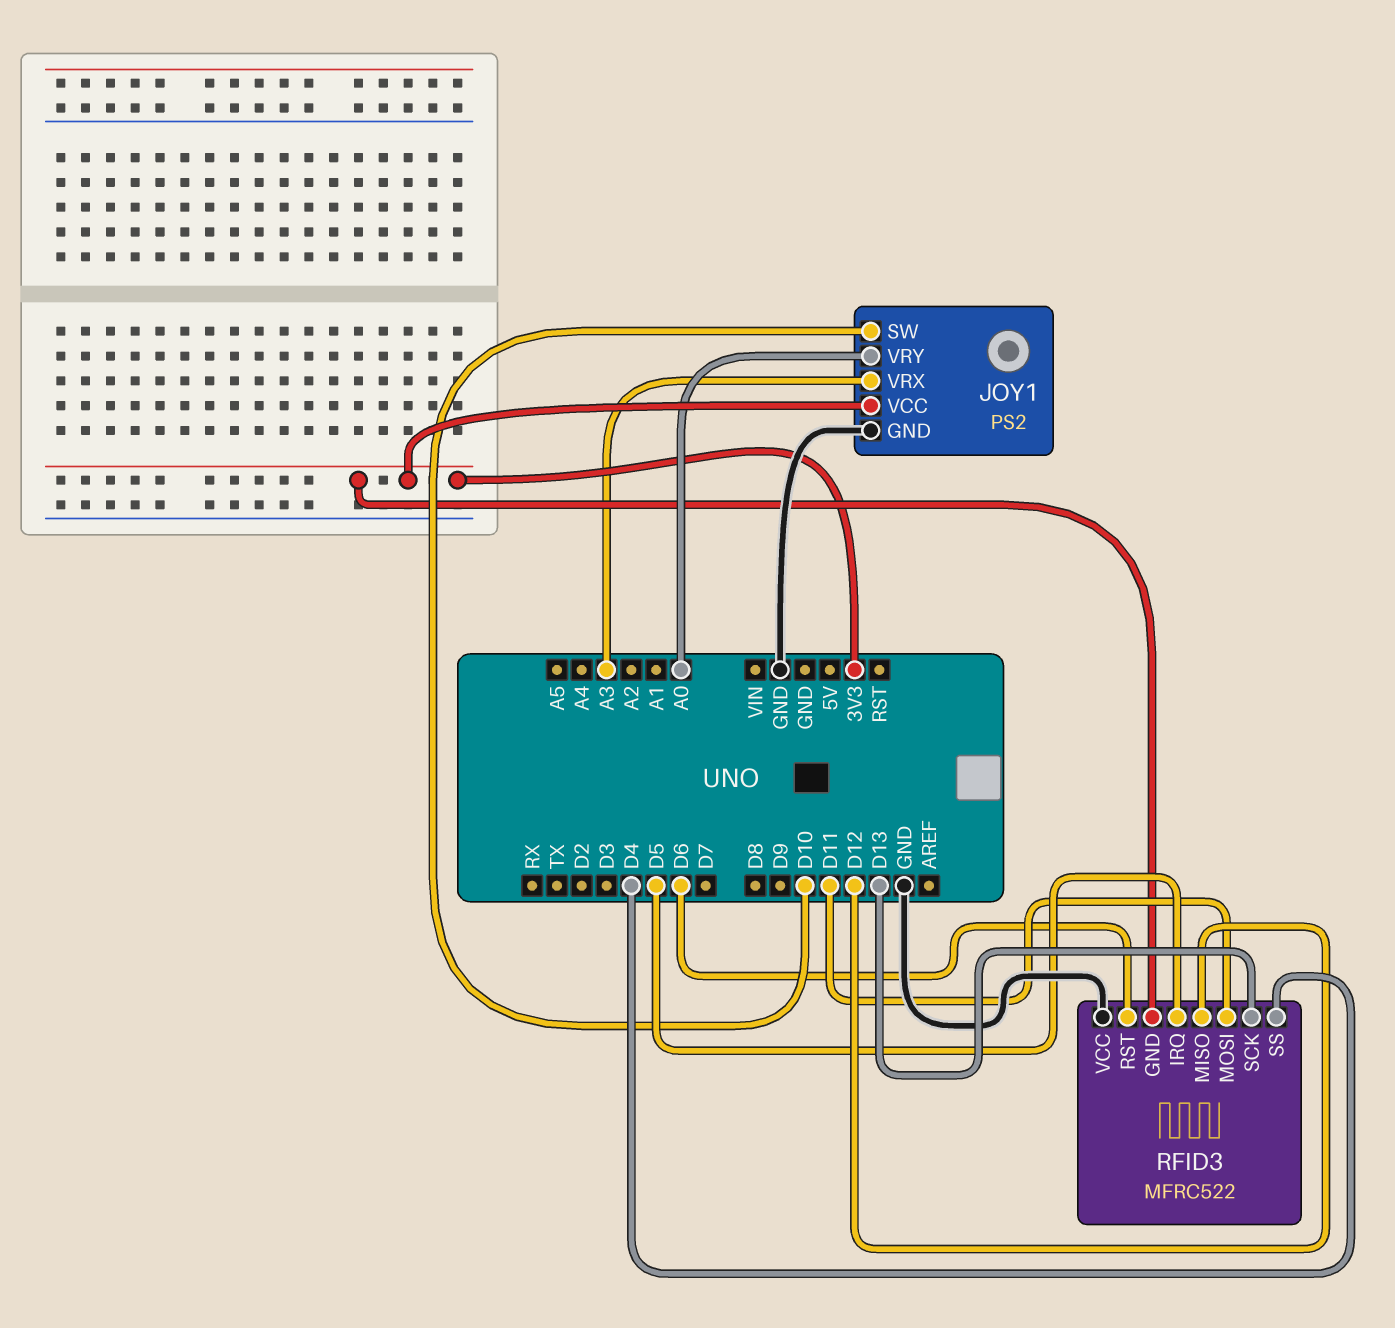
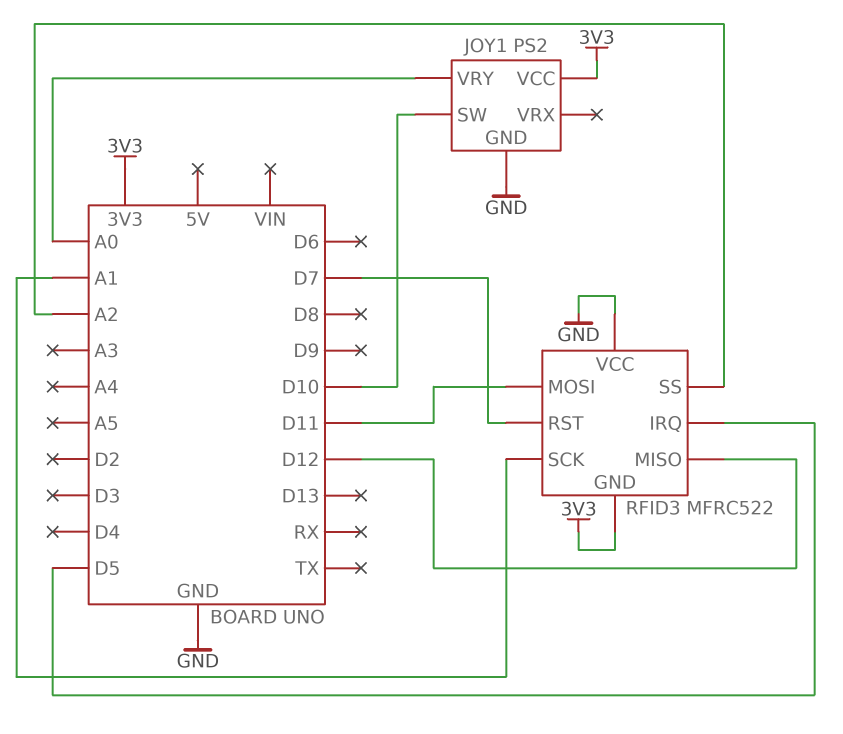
JOY1 pin VRX: A3 -> none
RFID3 pin RST: D6 -> D7
RFID3 pin SCK: D13 -> A1
RFID3 pin SS: D4 -> A2

